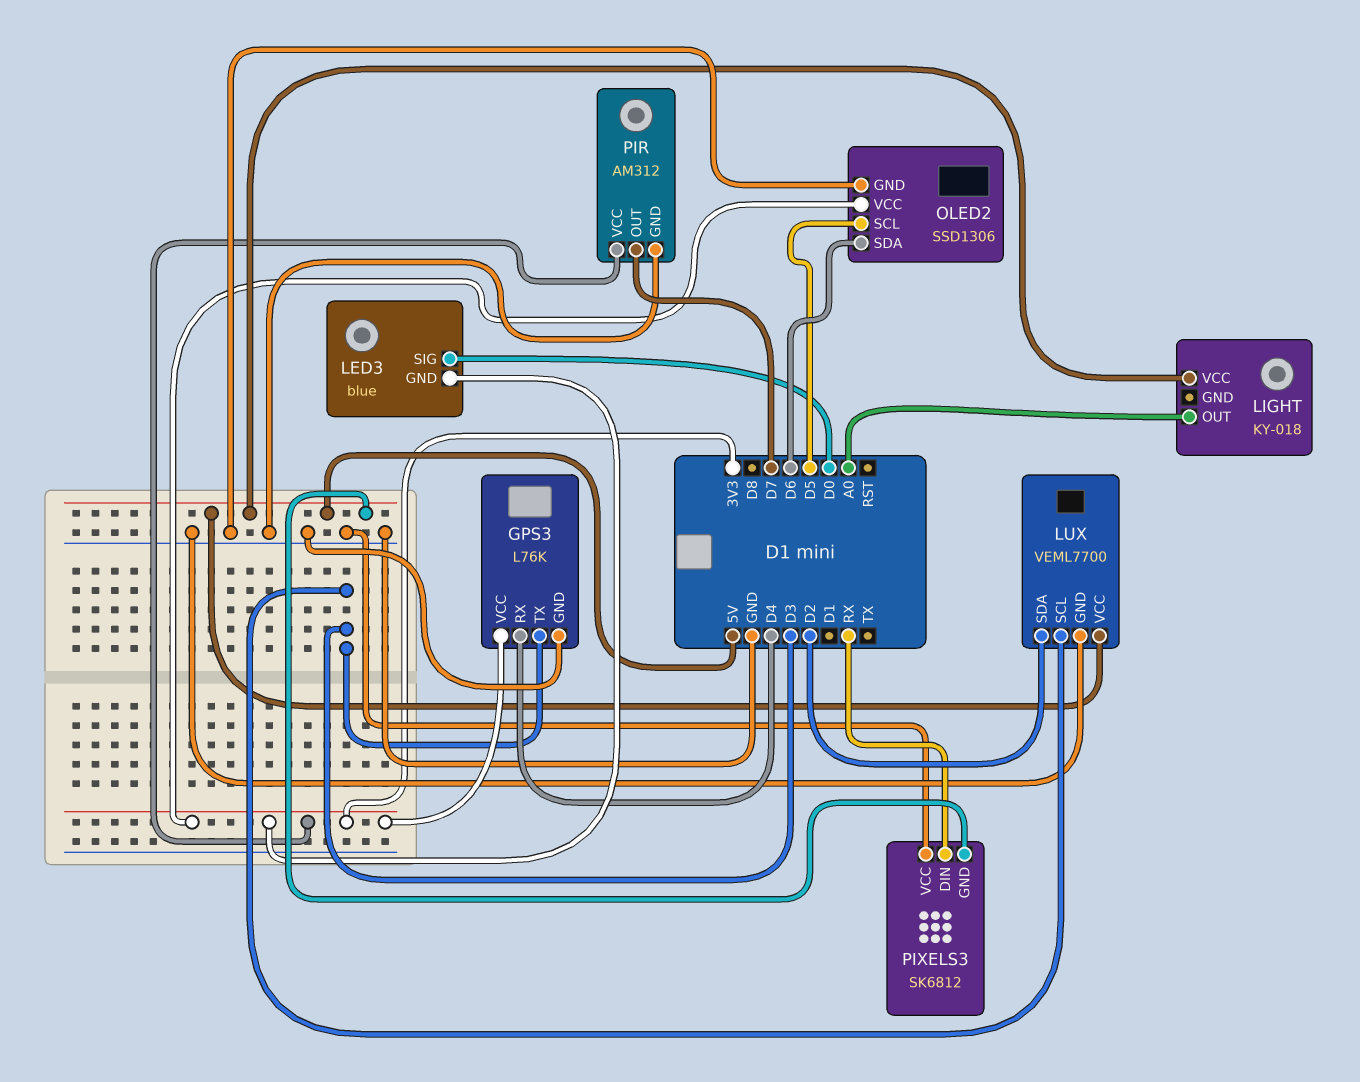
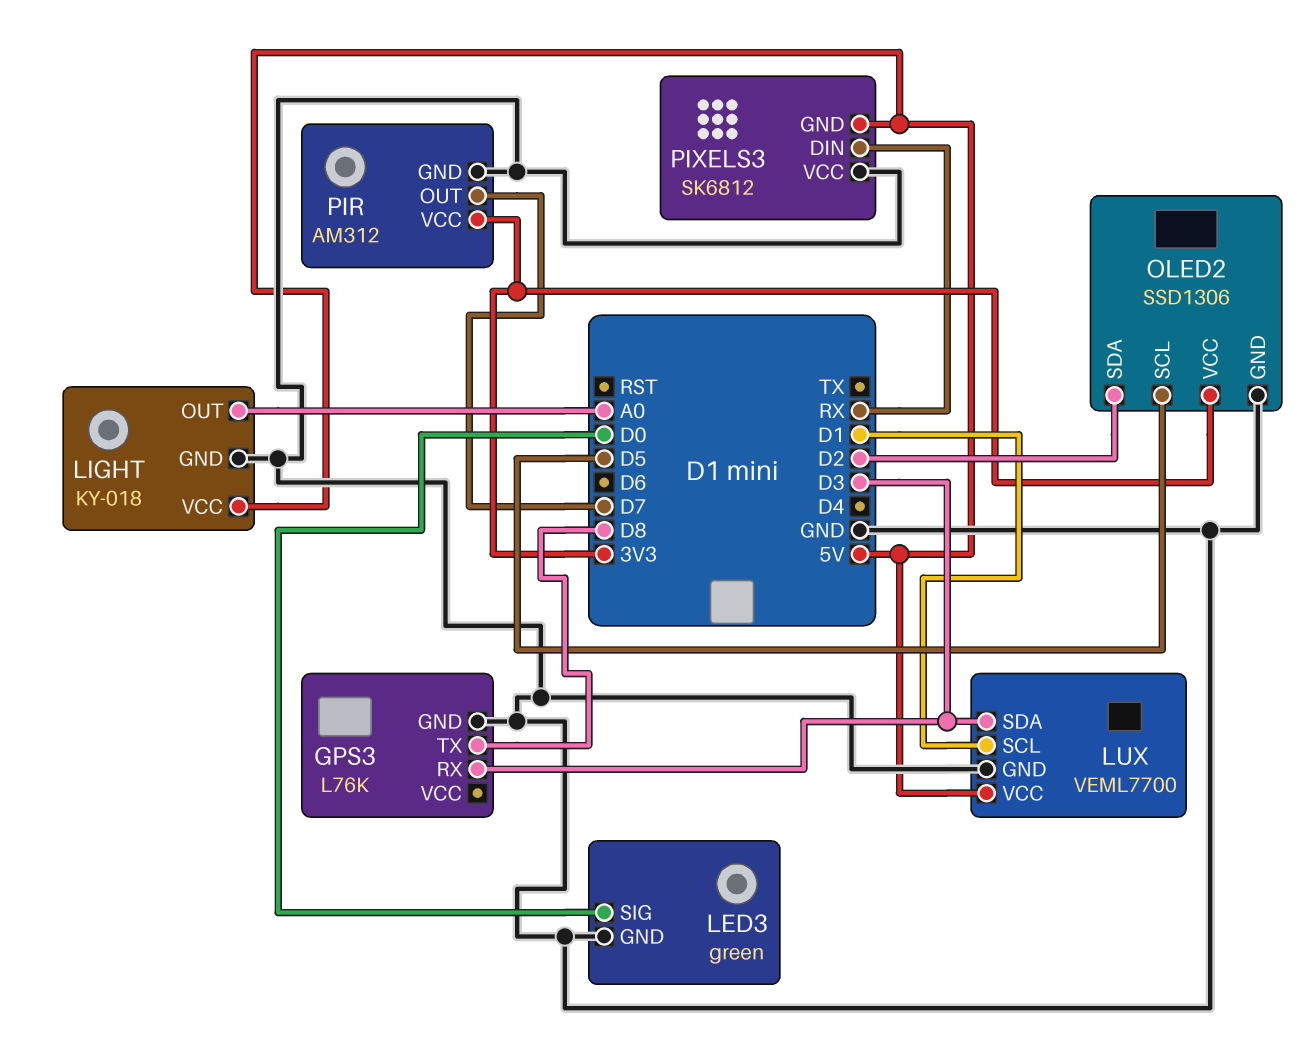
GPS3 pin RX: D4 -> D3
GPS3 pin TX: D3 -> D8
GPS3 pin VCC: 3V3 -> none
LED3: blue -> green
LED3 pin GND: 3V3 -> GND
LIGHT pin GND: none -> GND
LUX pin SCL: D3 -> D1
LUX pin SDA: D2 -> D3
OLED2 pin SDA: D6 -> D2

